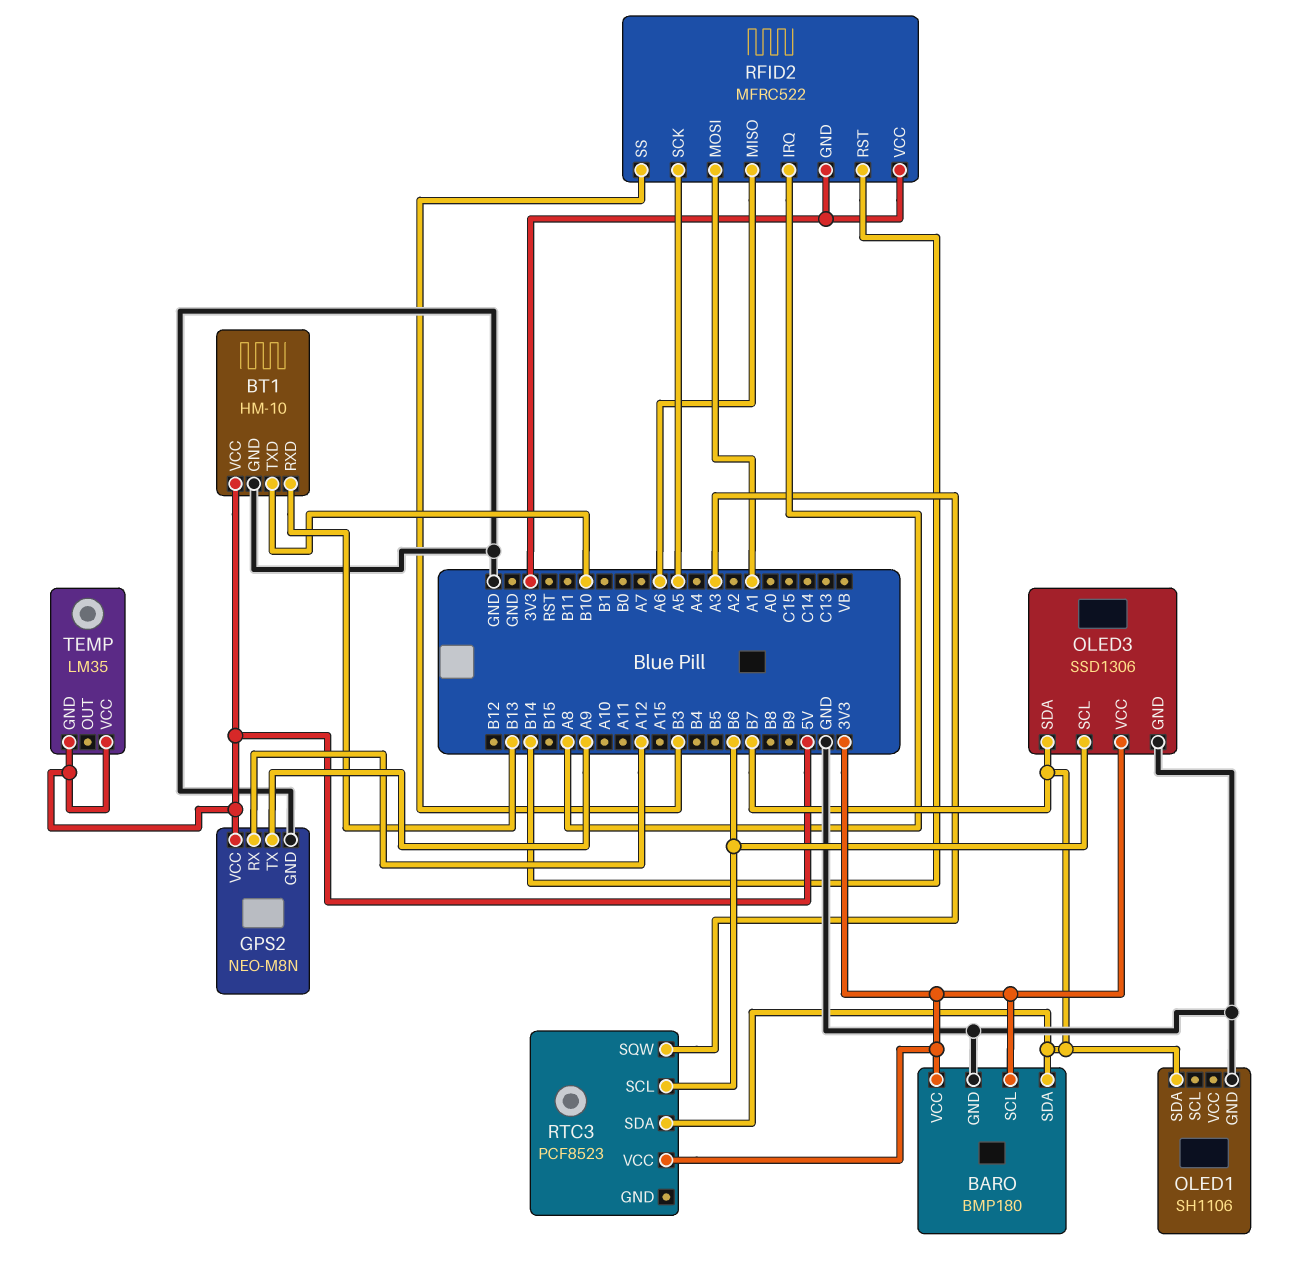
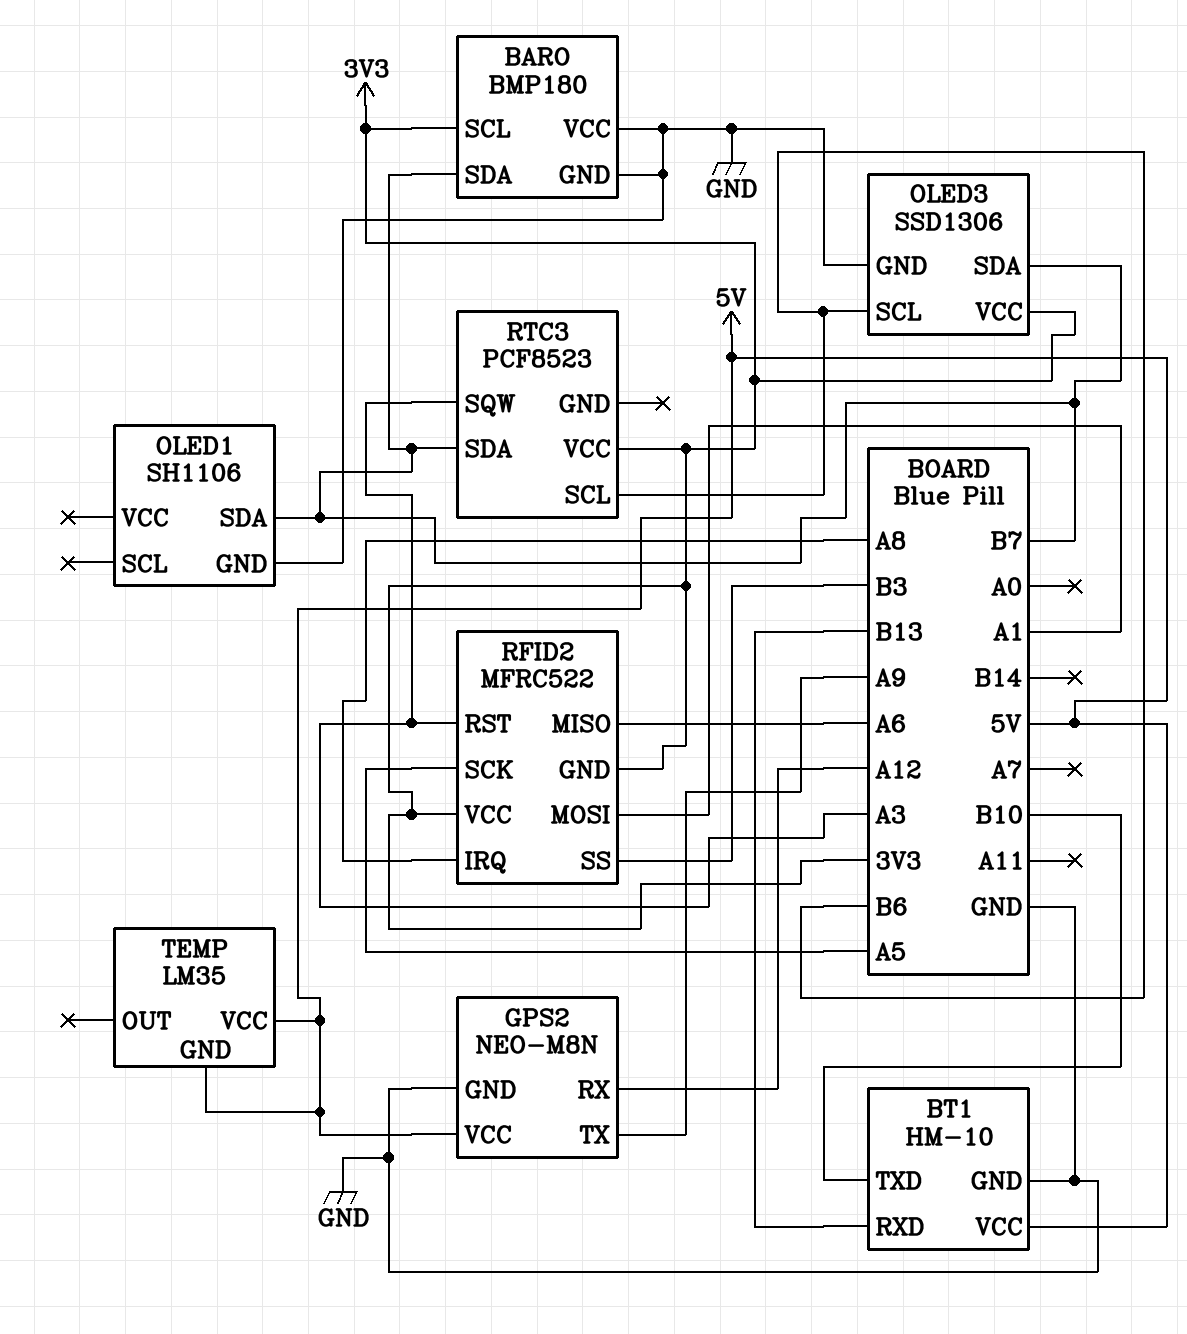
BARO pin VCC: 3V3 -> GND
RFID2 pin RST: B14 -> A3

